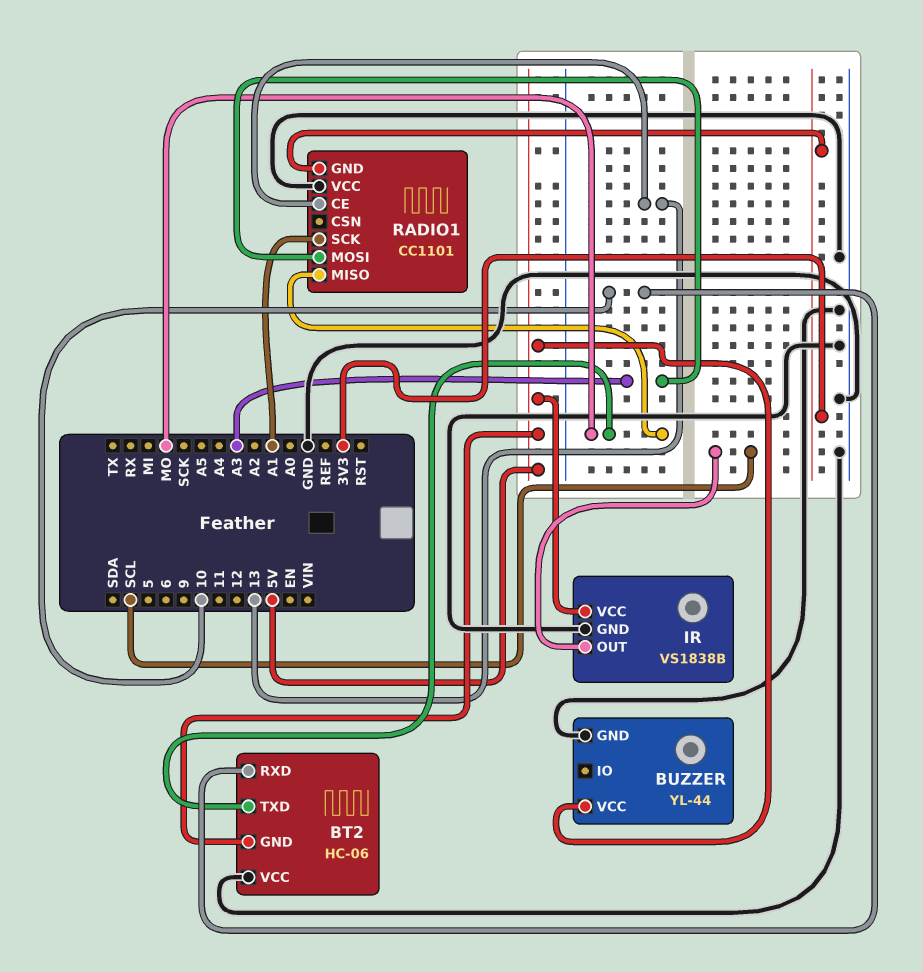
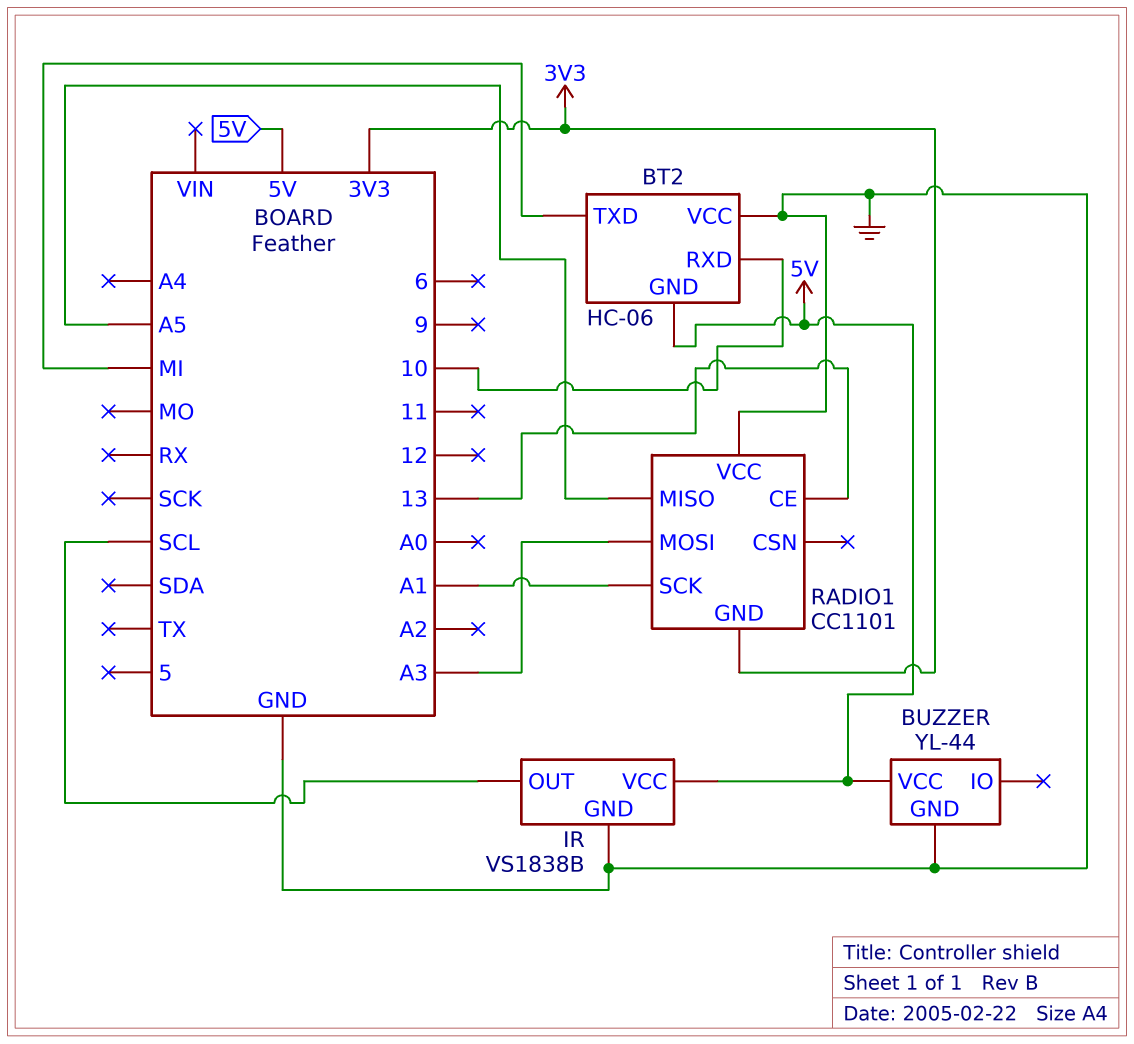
BT2 pin TXD: MO -> MI
RADIO1 pin MISO: MO -> A5

